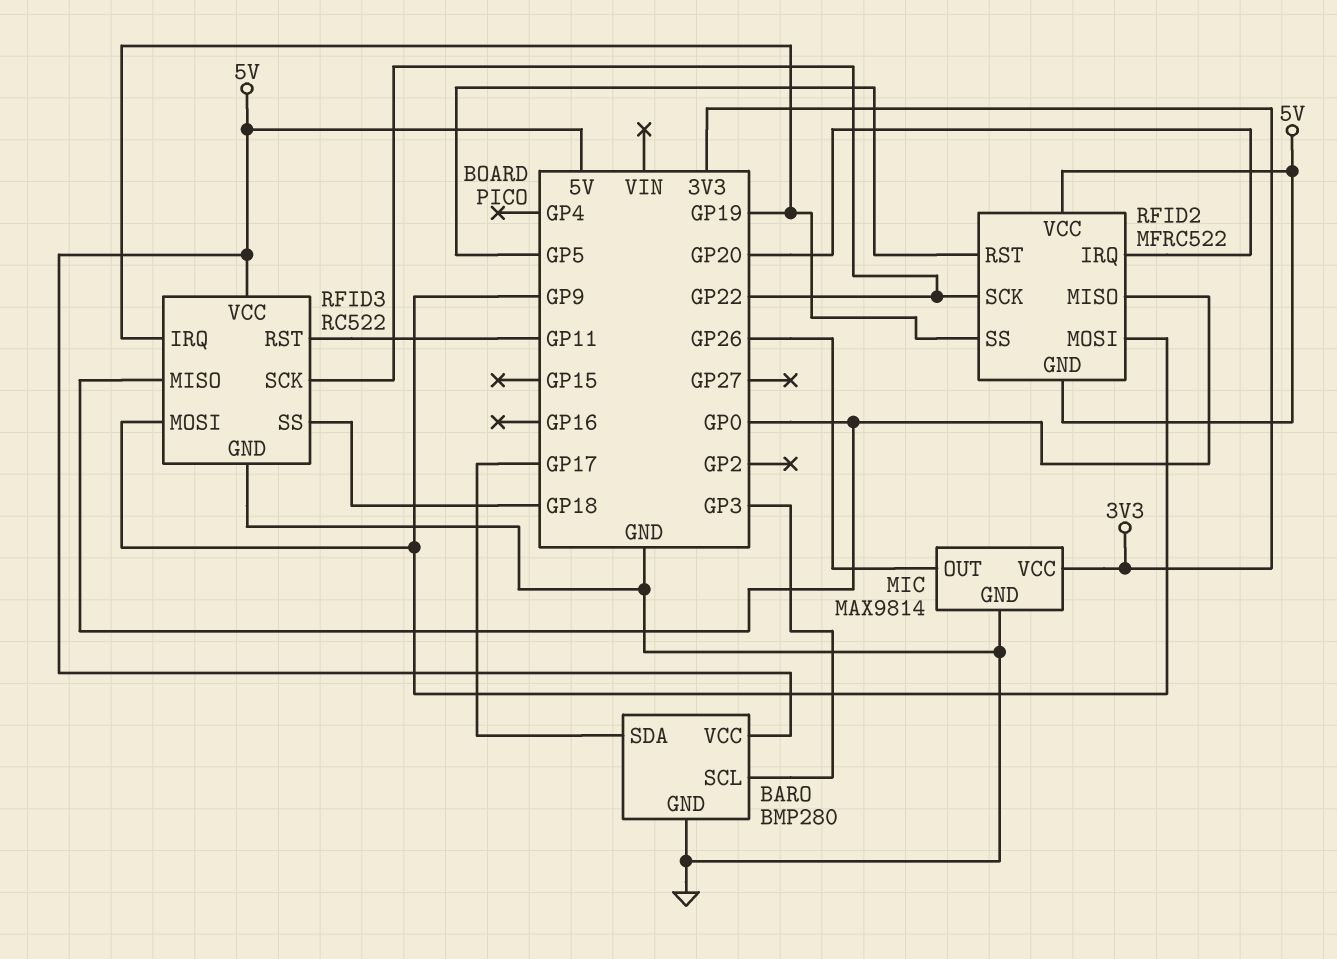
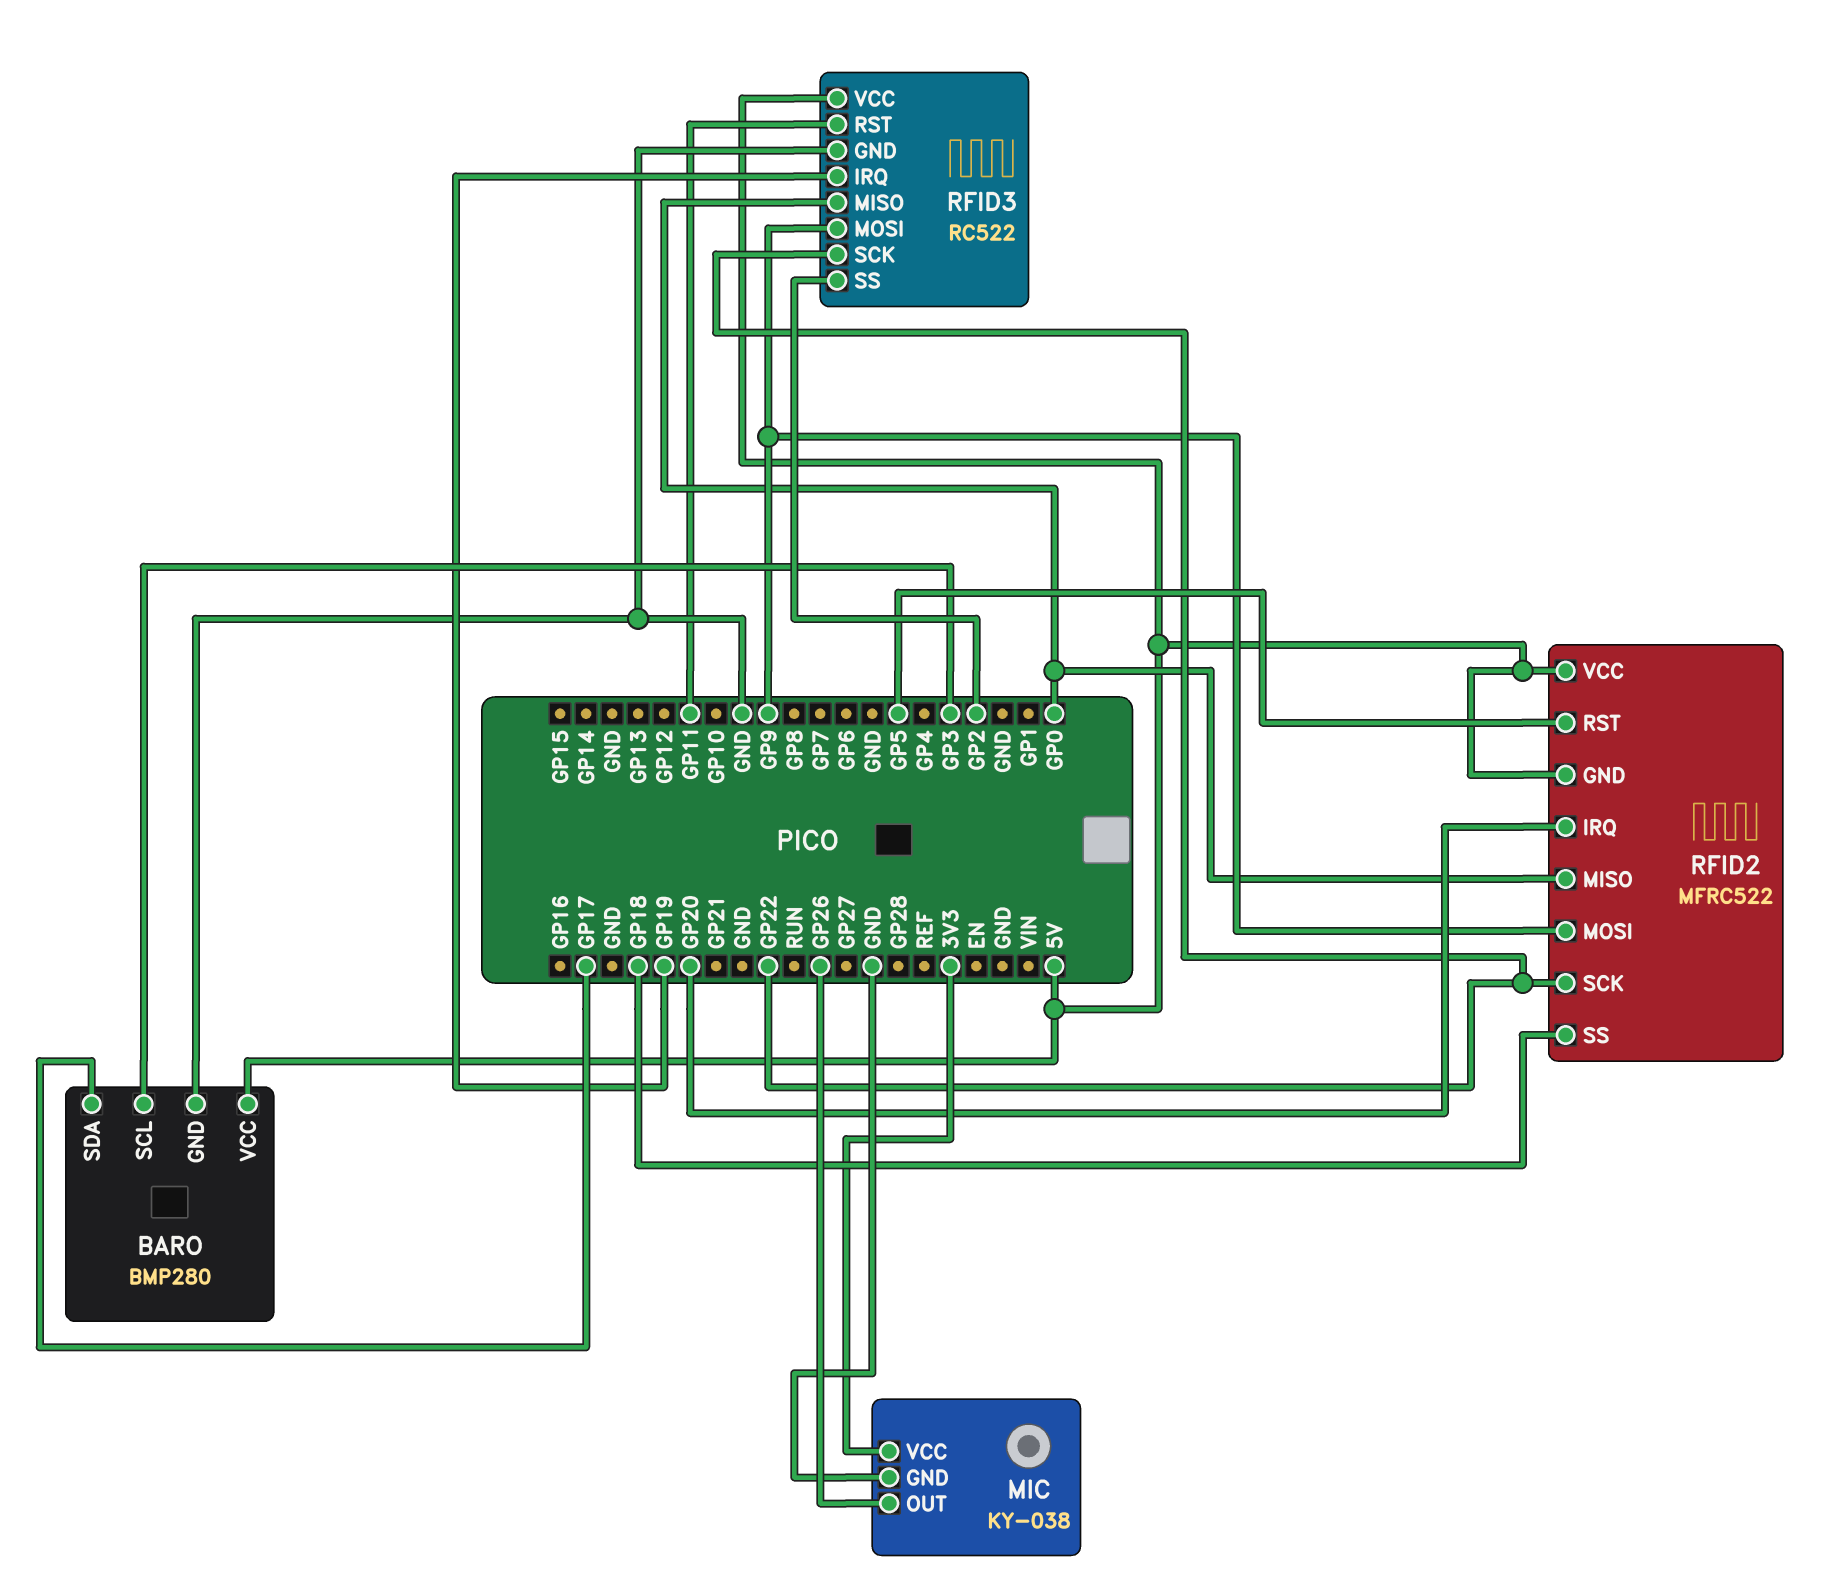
MIC: MAX9814 -> KY-038
RFID2 pin SS: GP19 -> GP18
RFID3 pin SS: GP18 -> GP2

